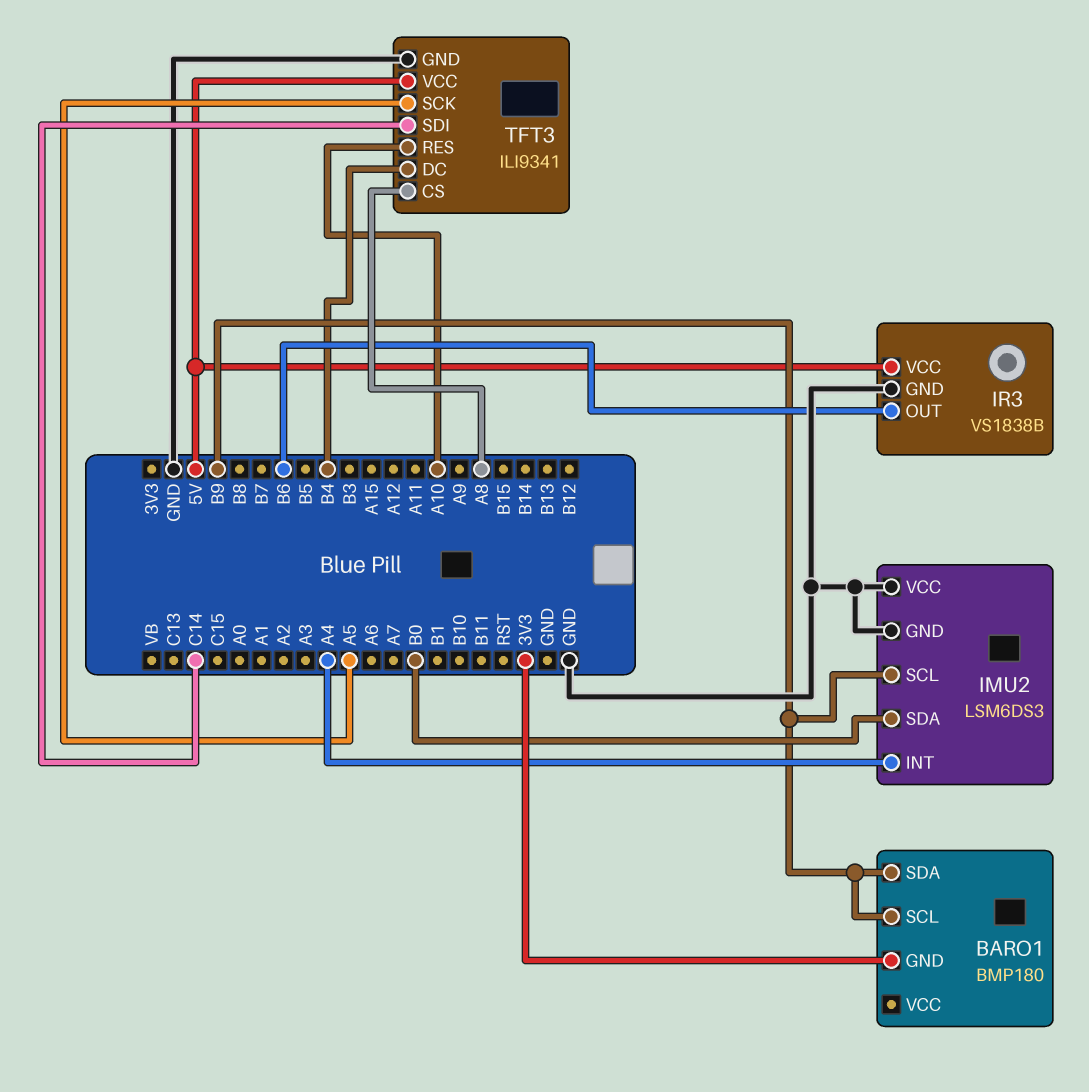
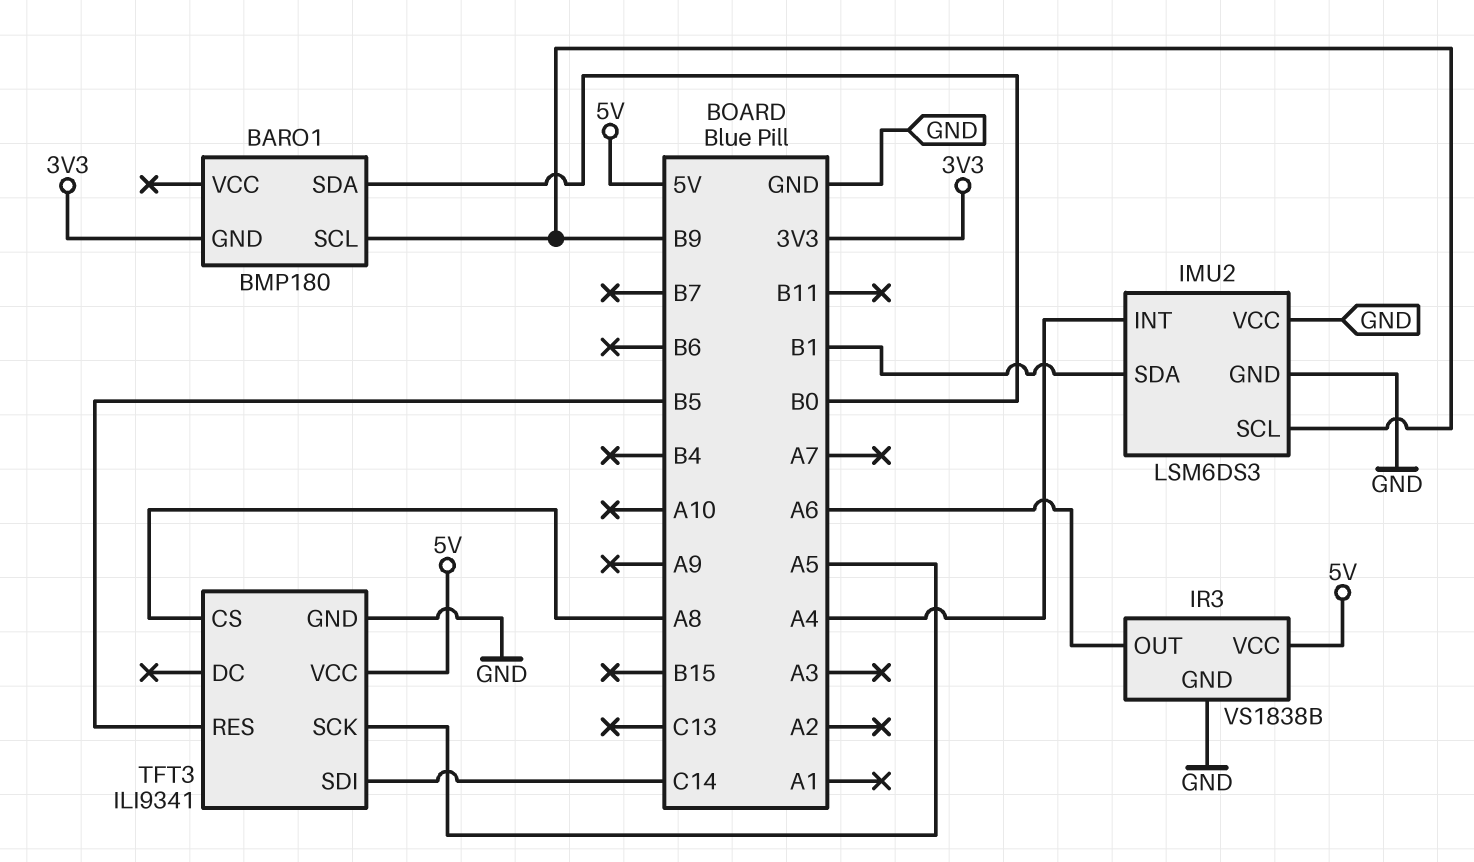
BARO1 pin SDA: B9 -> B0
IMU2 pin SDA: B0 -> B1
IR3 pin OUT: B6 -> A6
TFT3 pin DC: B4 -> none
TFT3 pin RES: A10 -> B5

